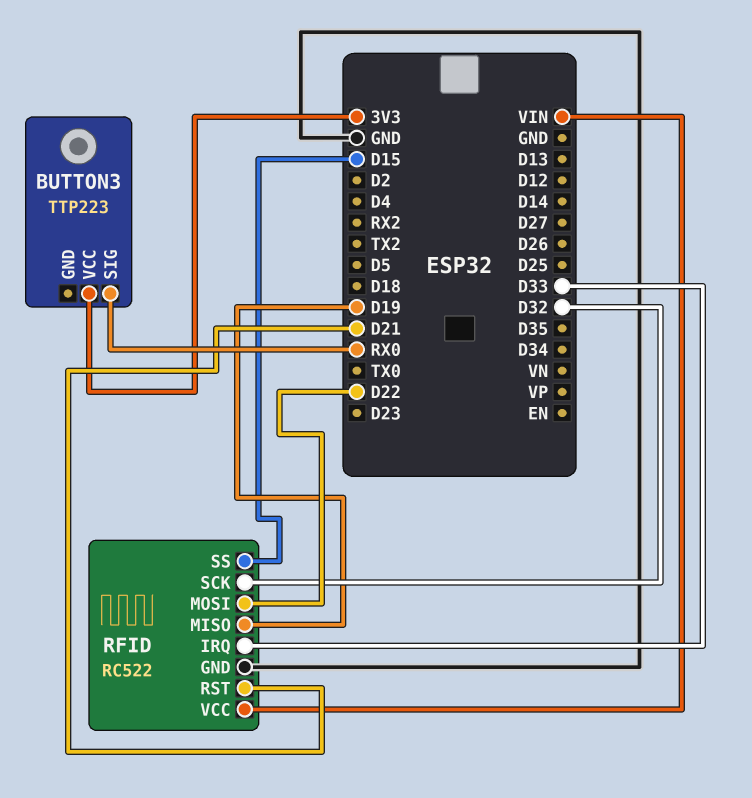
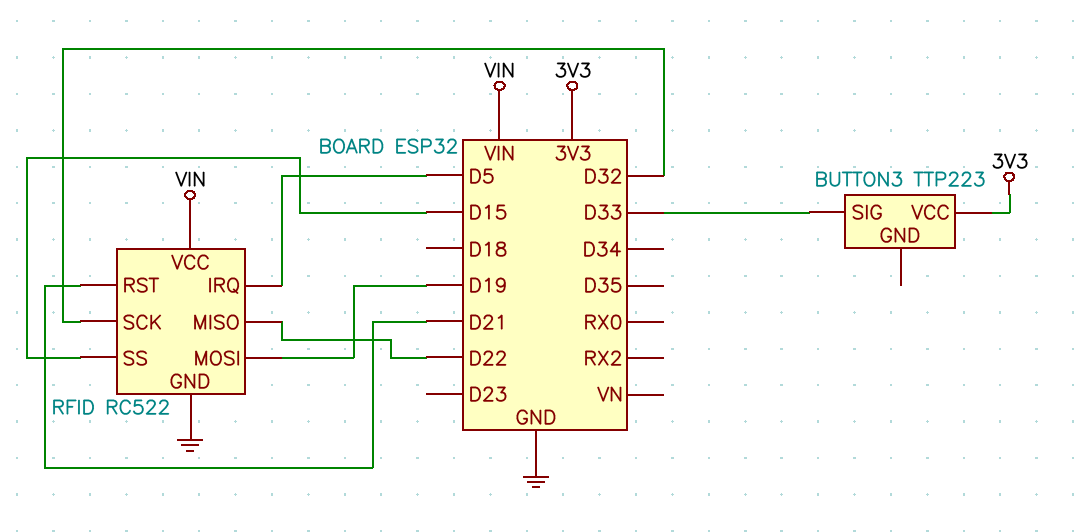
BUTTON3 pin SIG: RX0 -> D33
RFID pin IRQ: D33 -> D5
RFID pin MISO: D19 -> D22
RFID pin MOSI: D22 -> D19

